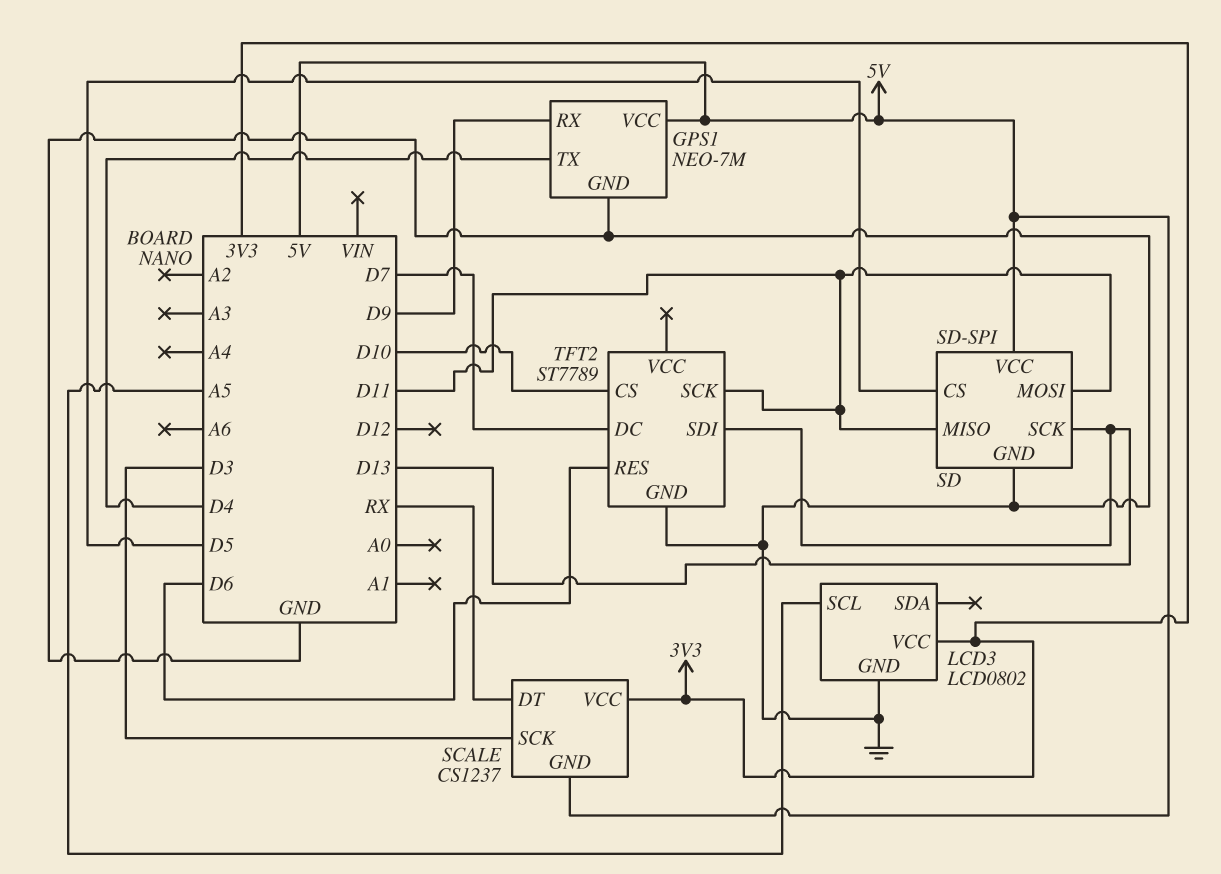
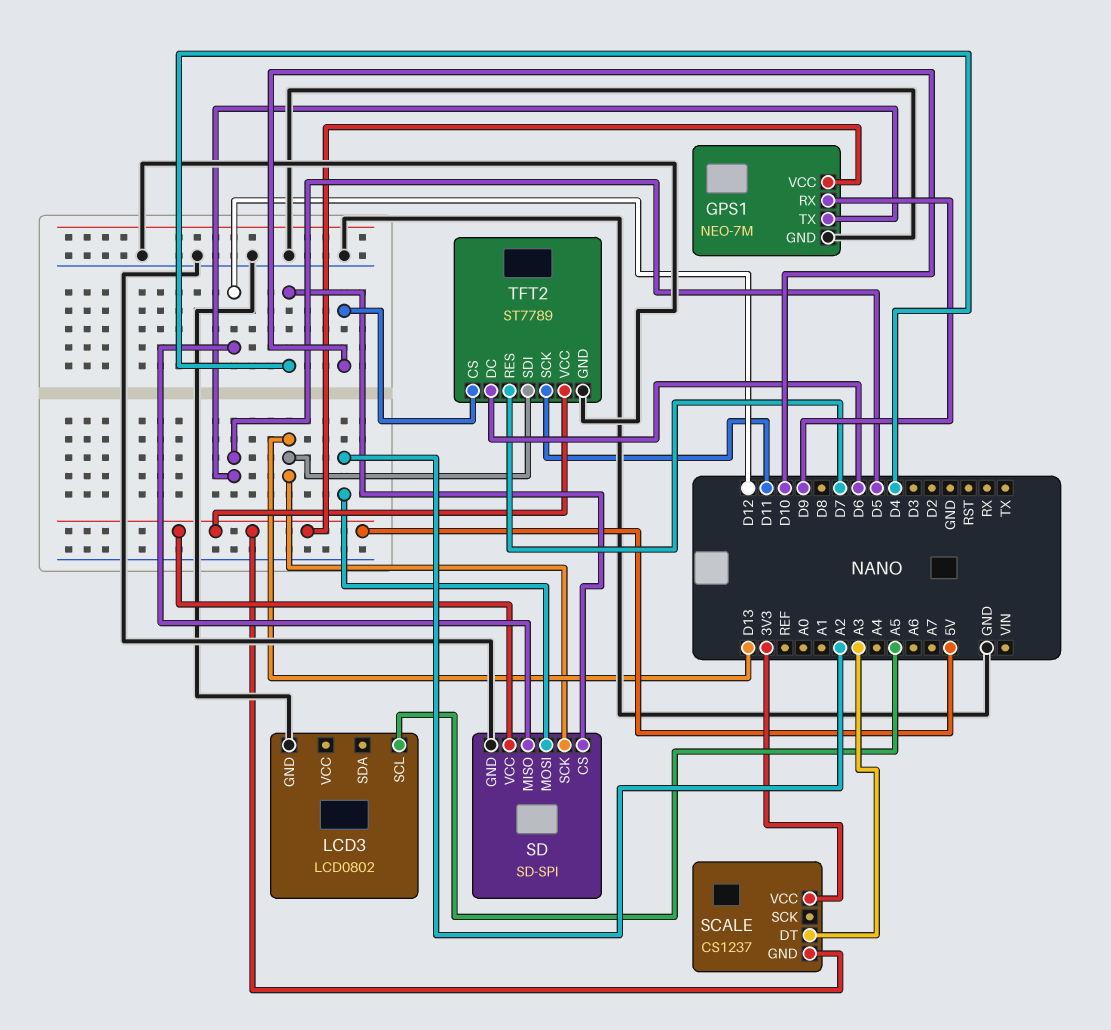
GPS1 pin TX: D4 -> D5
LCD3 pin VCC: 3V3 -> none
SCALE pin DT: RX -> A3
SCALE pin SCK: D3 -> none
SD pin CS: D5 -> D4
SD pin MISO: D11 -> D12
SD pin MOSI: D11 -> A2
TFT2 pin DC: D7 -> D6
TFT2 pin RES: D6 -> D7
TFT2 pin VCC: none -> 5V

